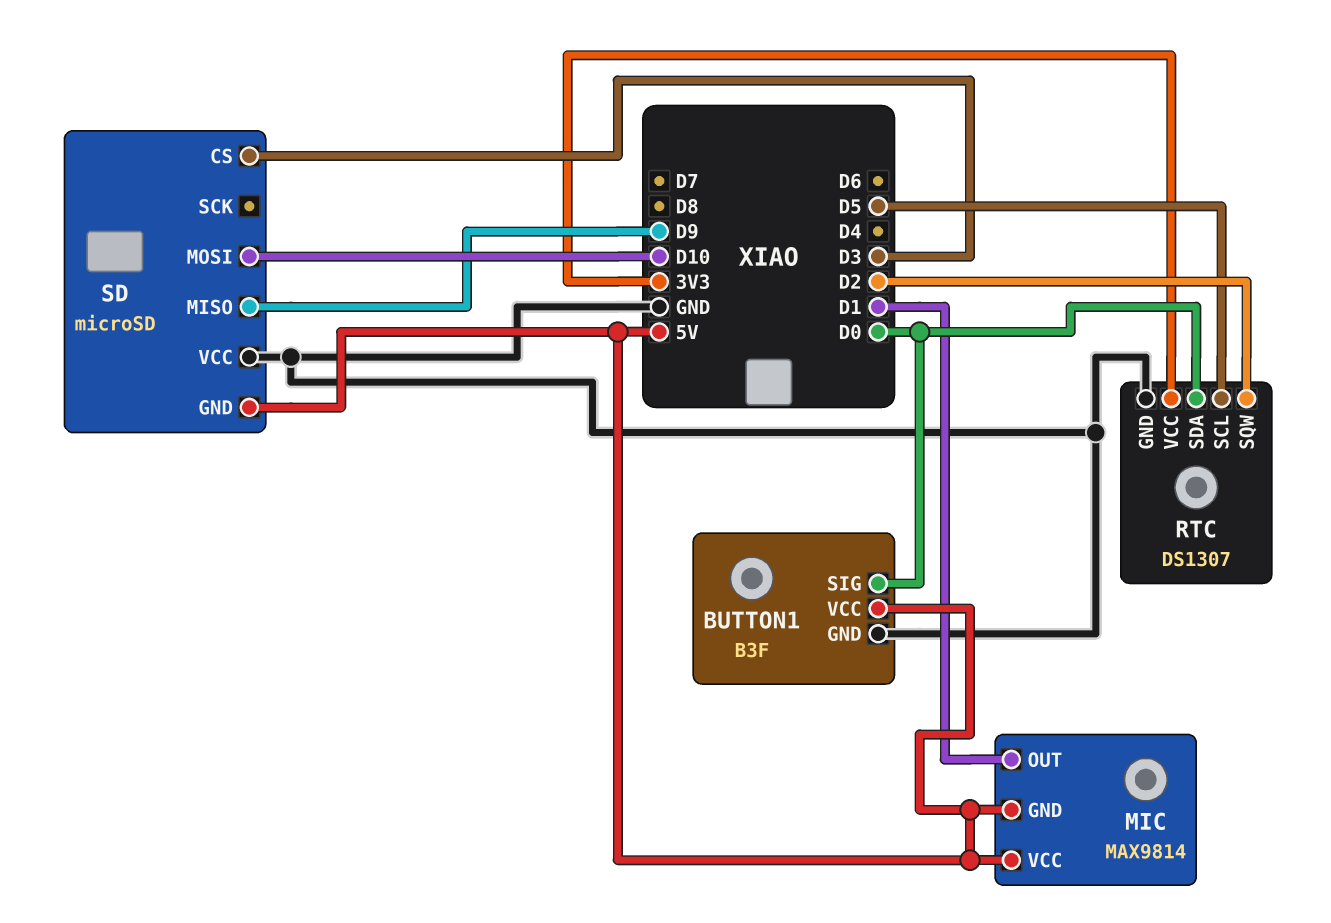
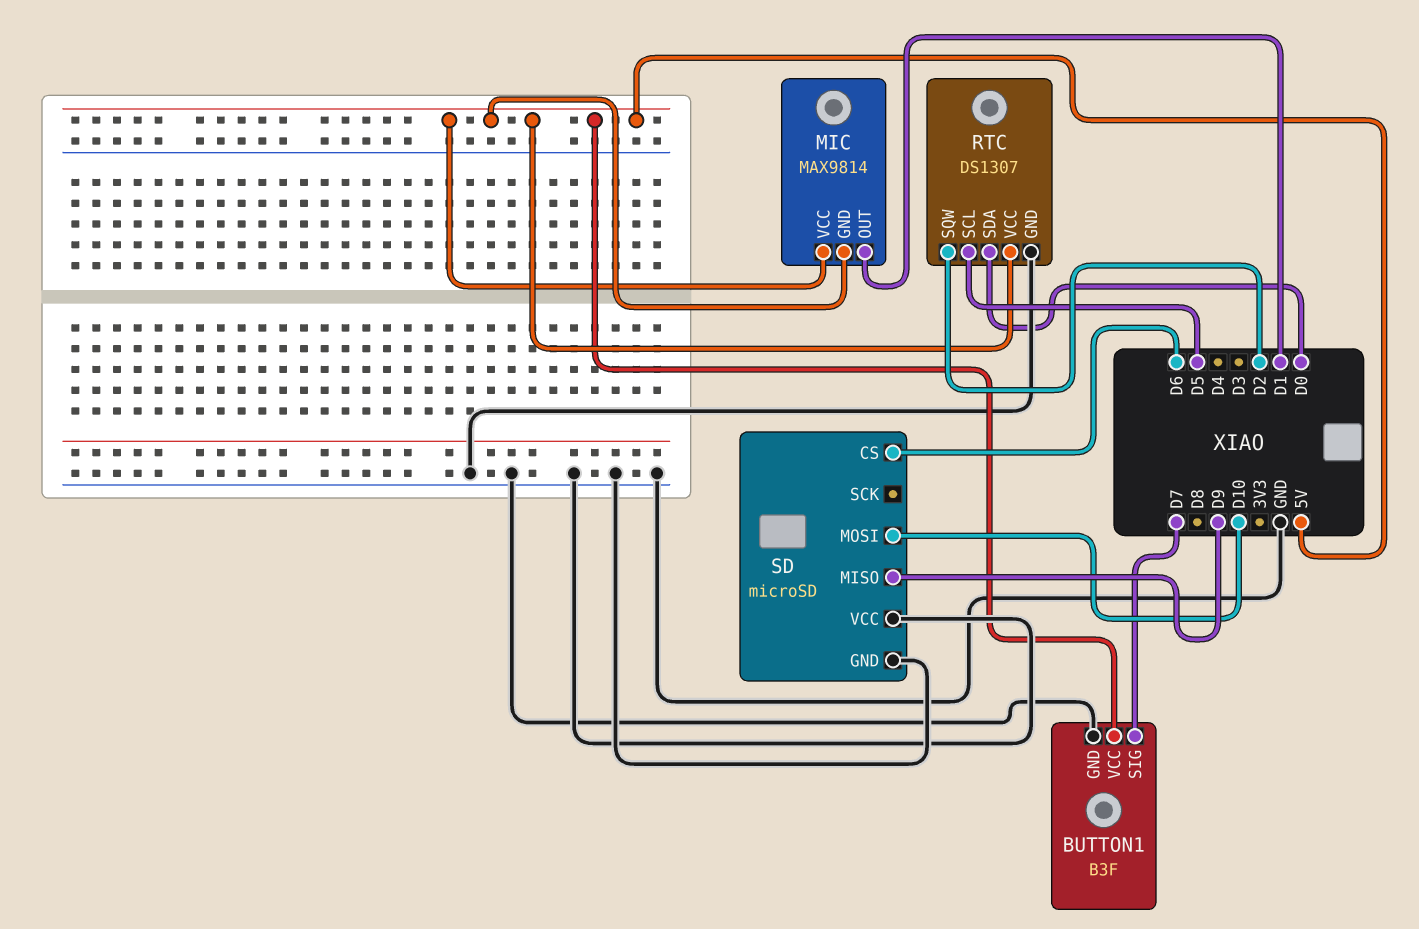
BUTTON1 pin SIG: D0 -> D7
RTC pin VCC: 3V3 -> 5V
SD pin CS: D3 -> D6
SD pin GND: 5V -> GND

